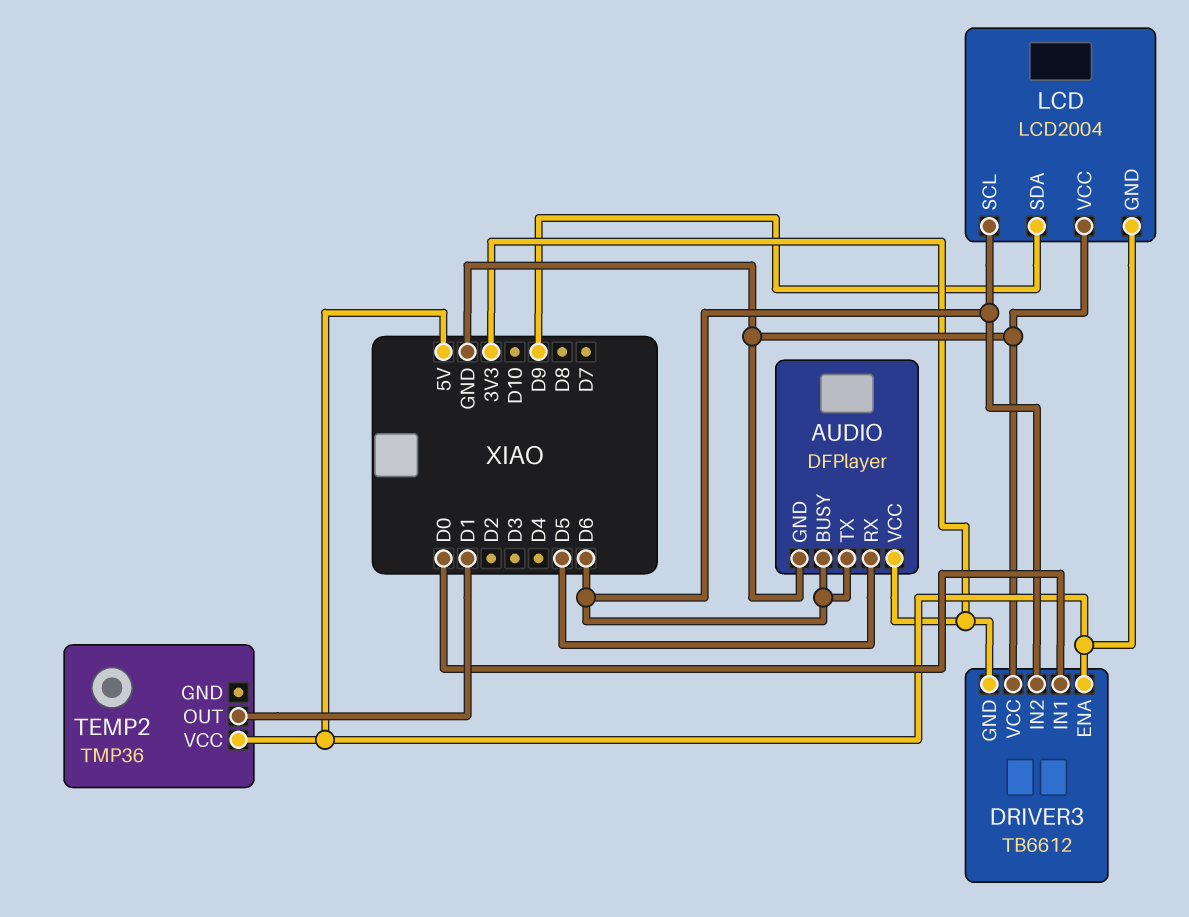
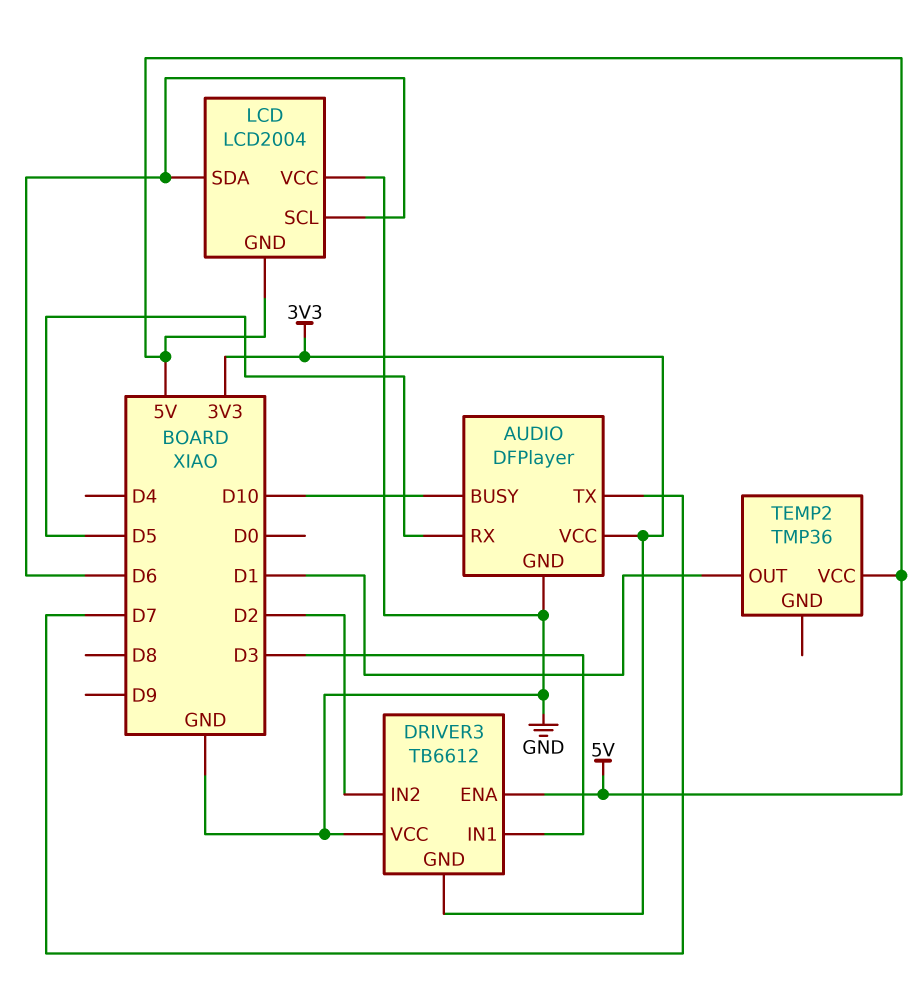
AUDIO pin BUSY: D6 -> D10
AUDIO pin TX: D6 -> D7
DRIVER3 pin IN1: D0 -> D3
DRIVER3 pin IN2: D6 -> D2
LCD pin SDA: D9 -> D6

